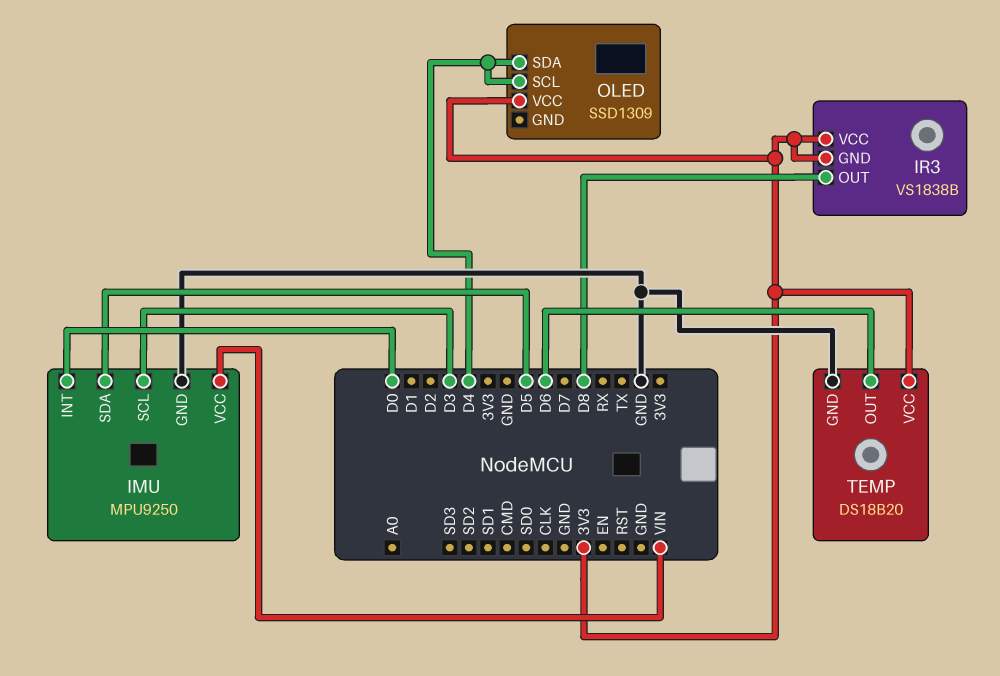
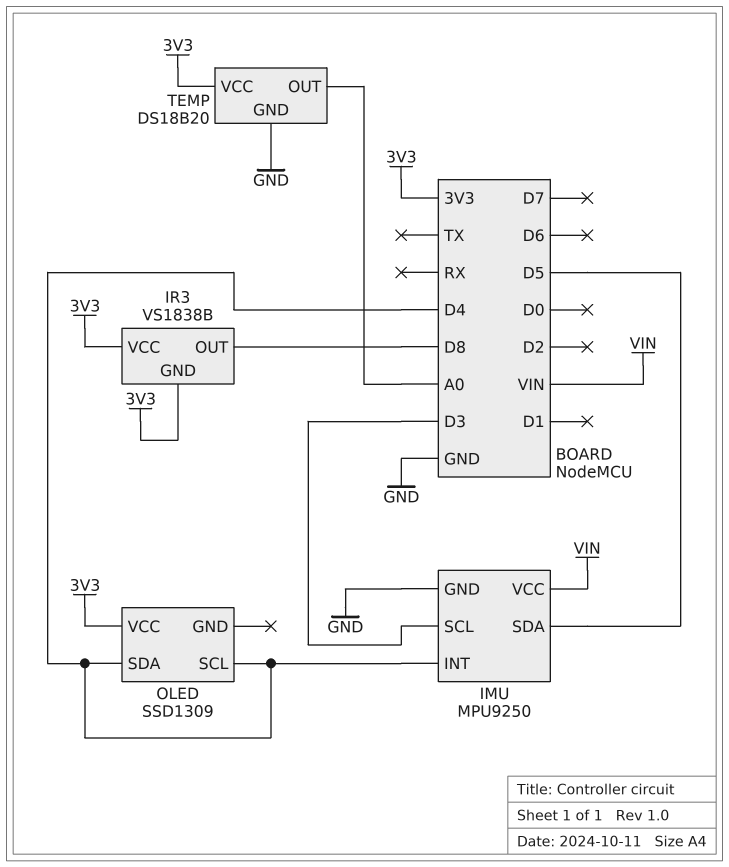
IMU pin INT: D0 -> D4
TEMP pin OUT: D6 -> A0

